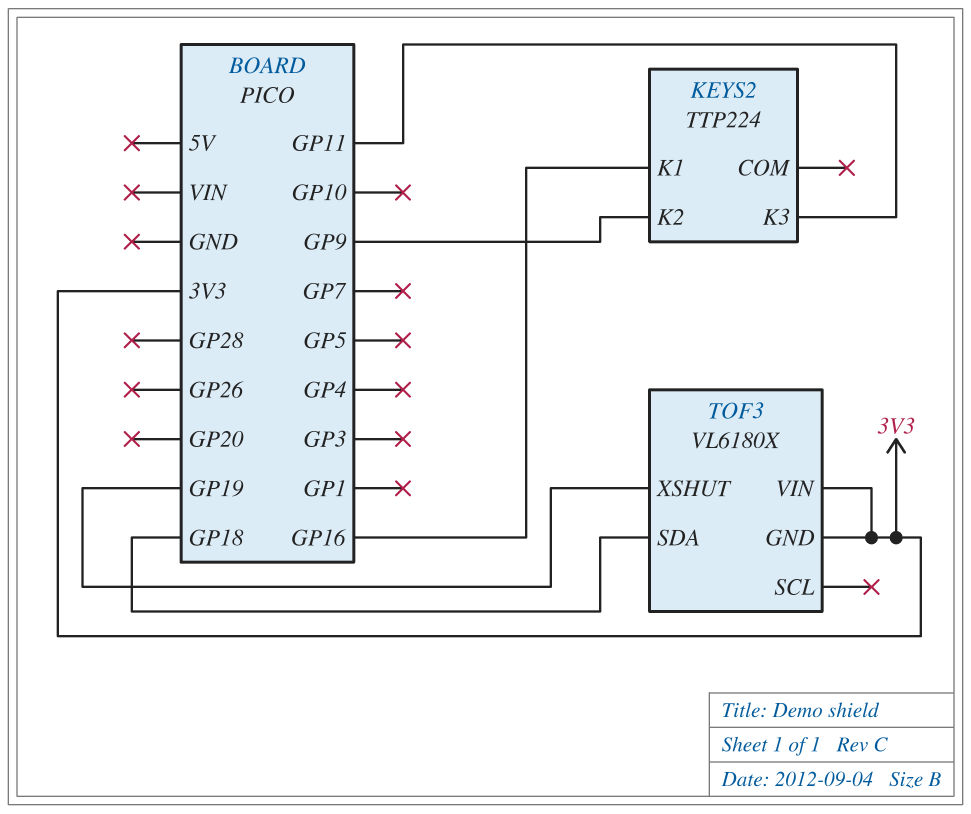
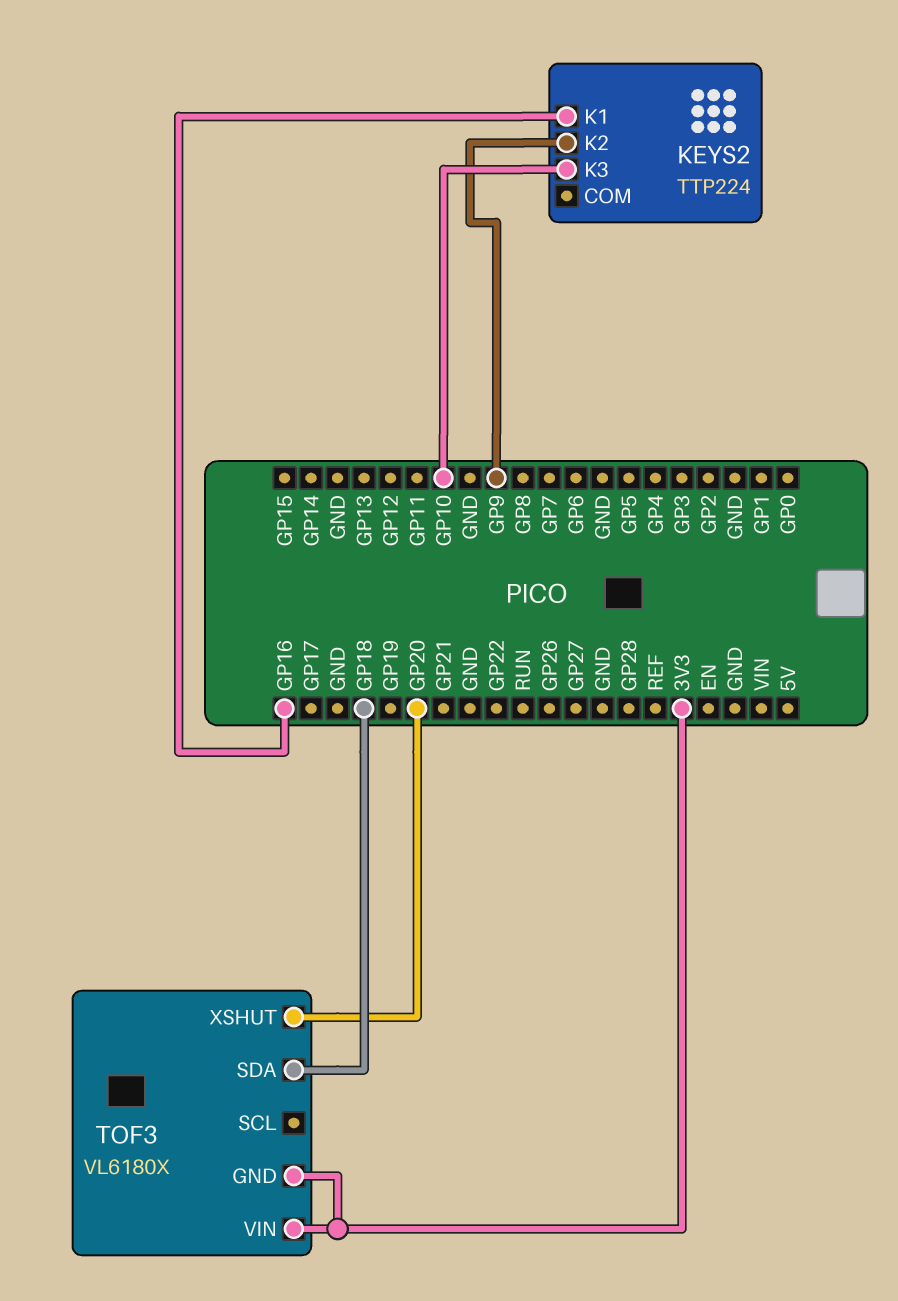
KEYS2 pin K3: GP11 -> GP10
TOF3 pin XSHUT: GP19 -> GP20

